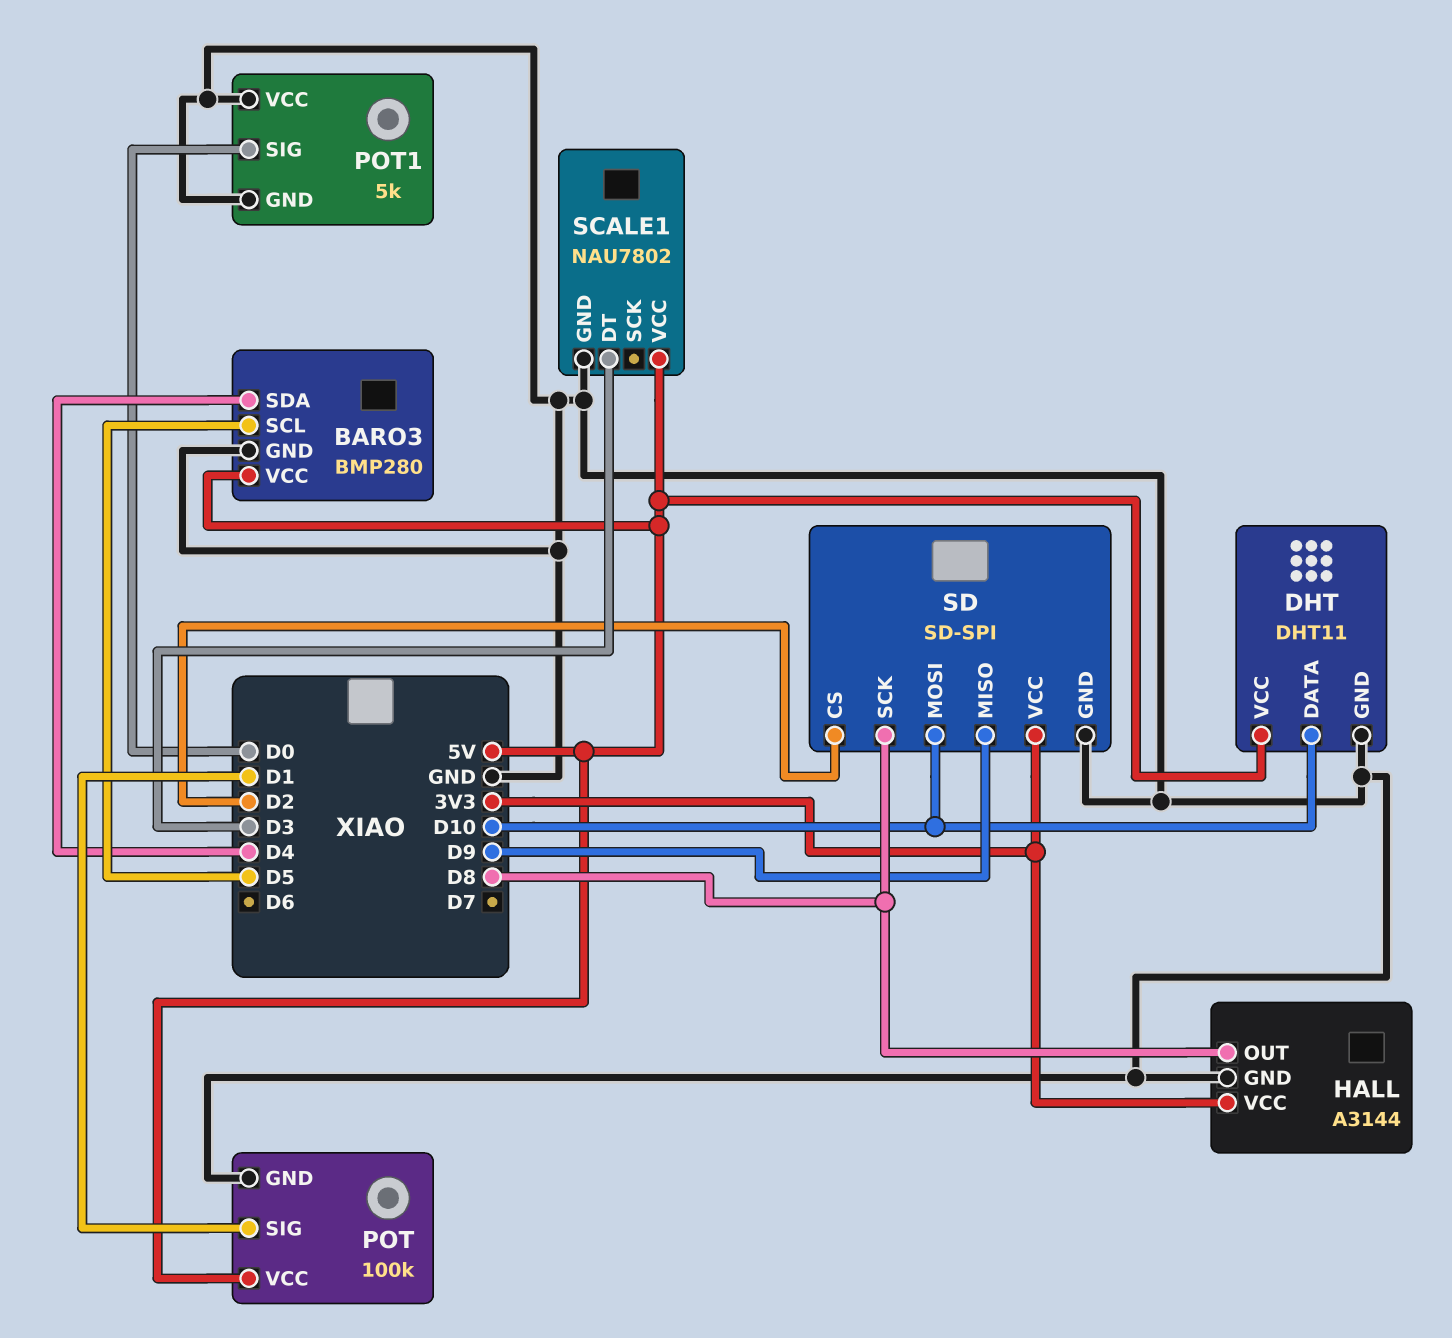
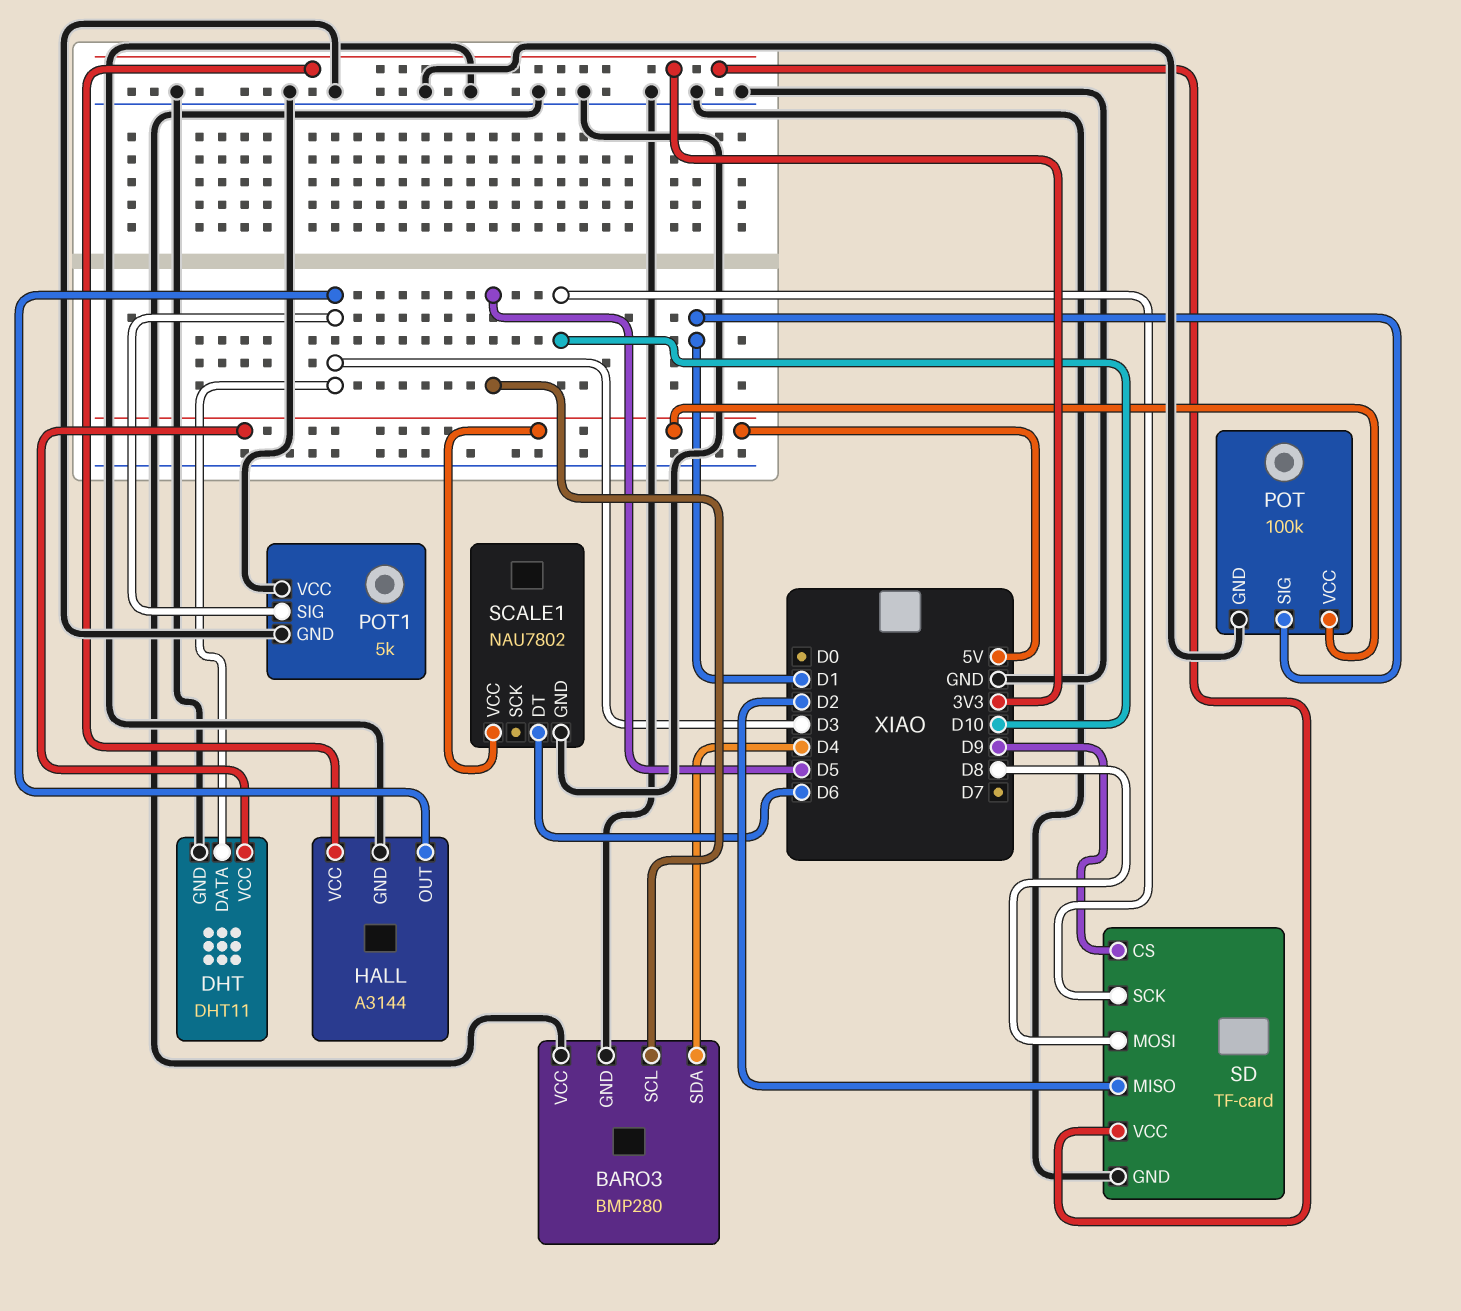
BARO3 pin VCC: 5V -> GND
DHT pin DATA: D10 -> D3
HALL pin OUT: D8 -> D3
POT1 pin SIG: D0 -> D3
SCALE1 pin DT: D3 -> D6
SD: SD-SPI -> TF-card
SD pin CS: D2 -> D9
SD pin MISO: D9 -> D2
SD pin MOSI: D10 -> D8
SD pin SCK: D8 -> D10

